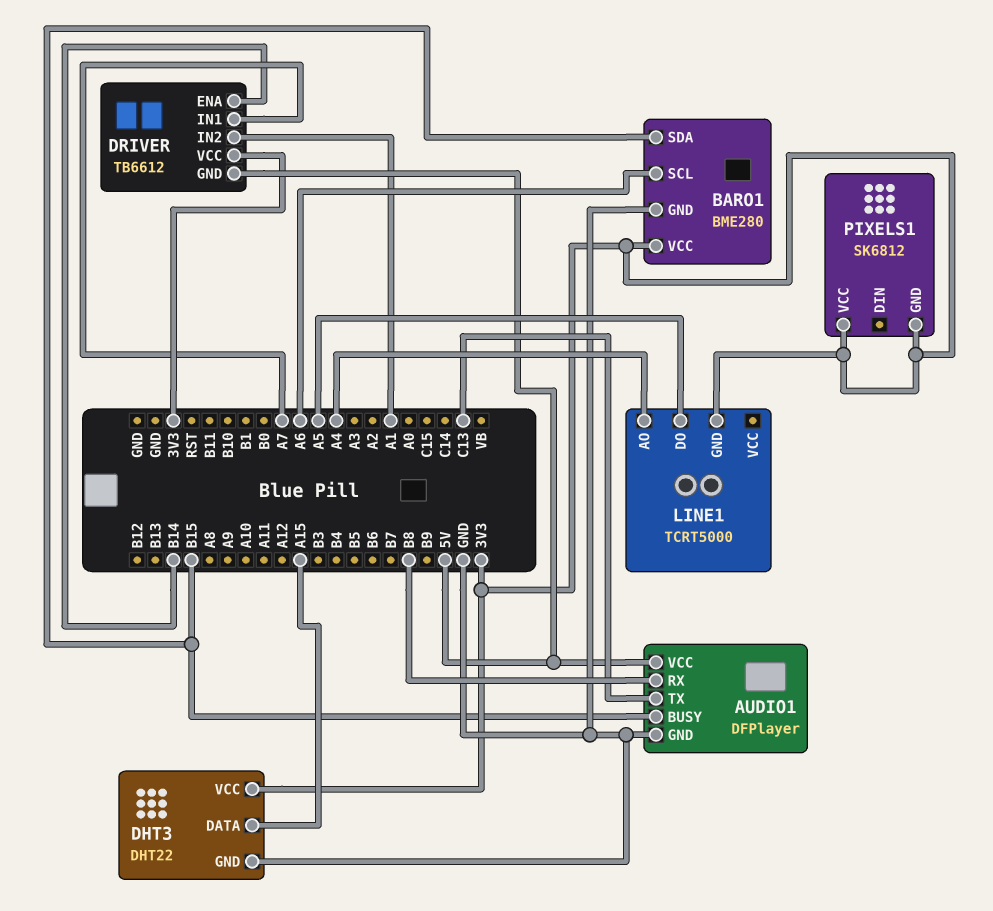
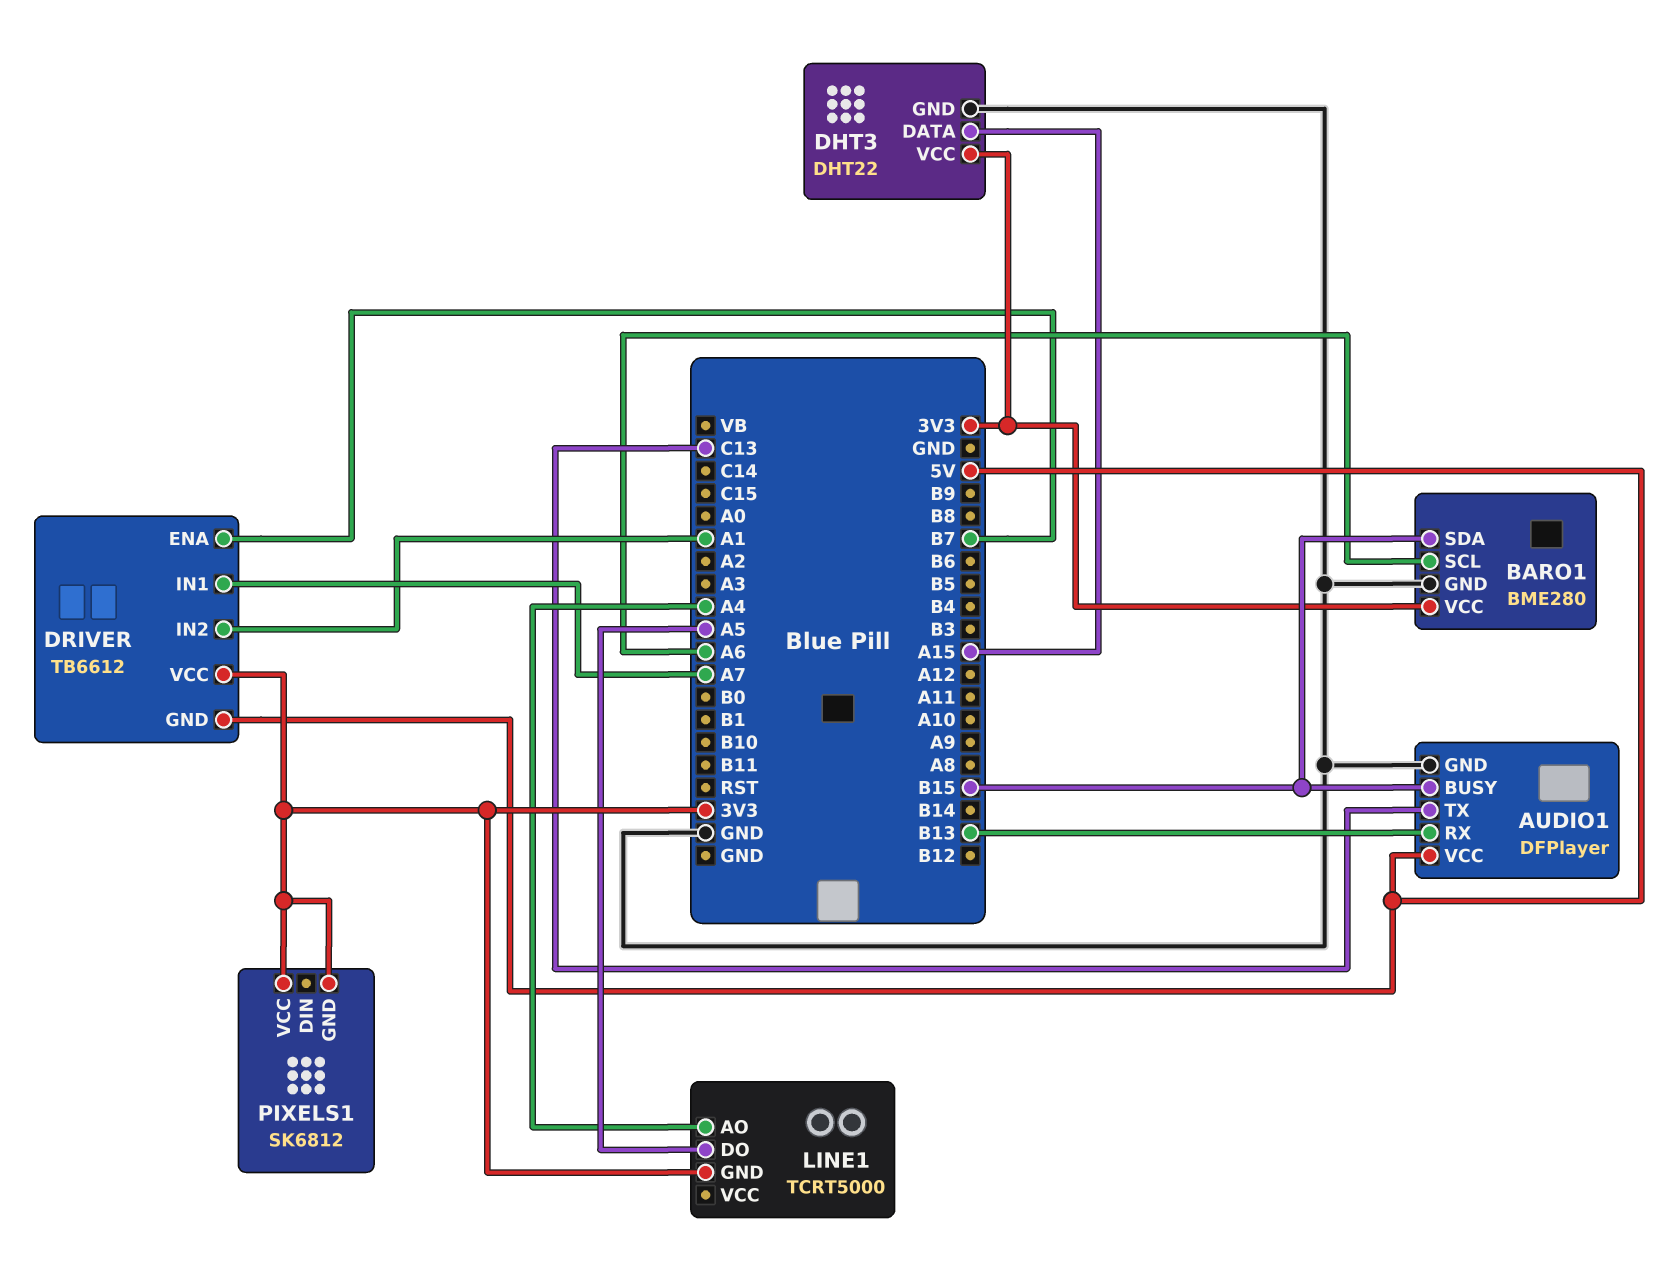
AUDIO1 pin RX: B8 -> B13
DRIVER pin ENA: B14 -> B7

